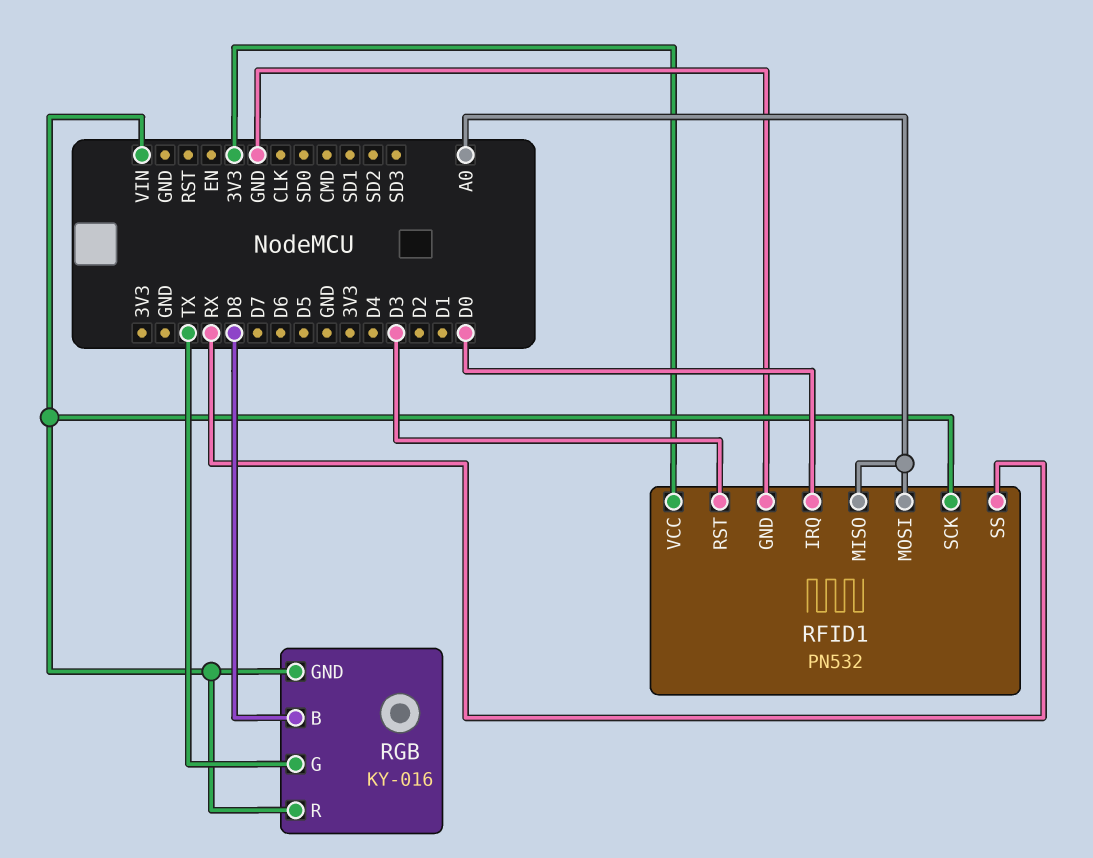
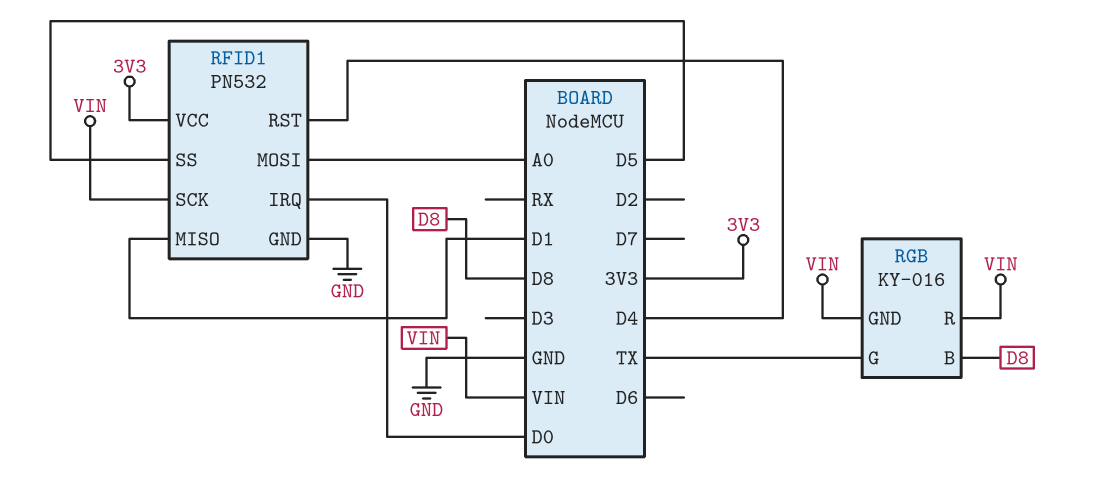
RFID1 pin MISO: A0 -> D1
RFID1 pin RST: D3 -> D4
RFID1 pin SS: RX -> D5

